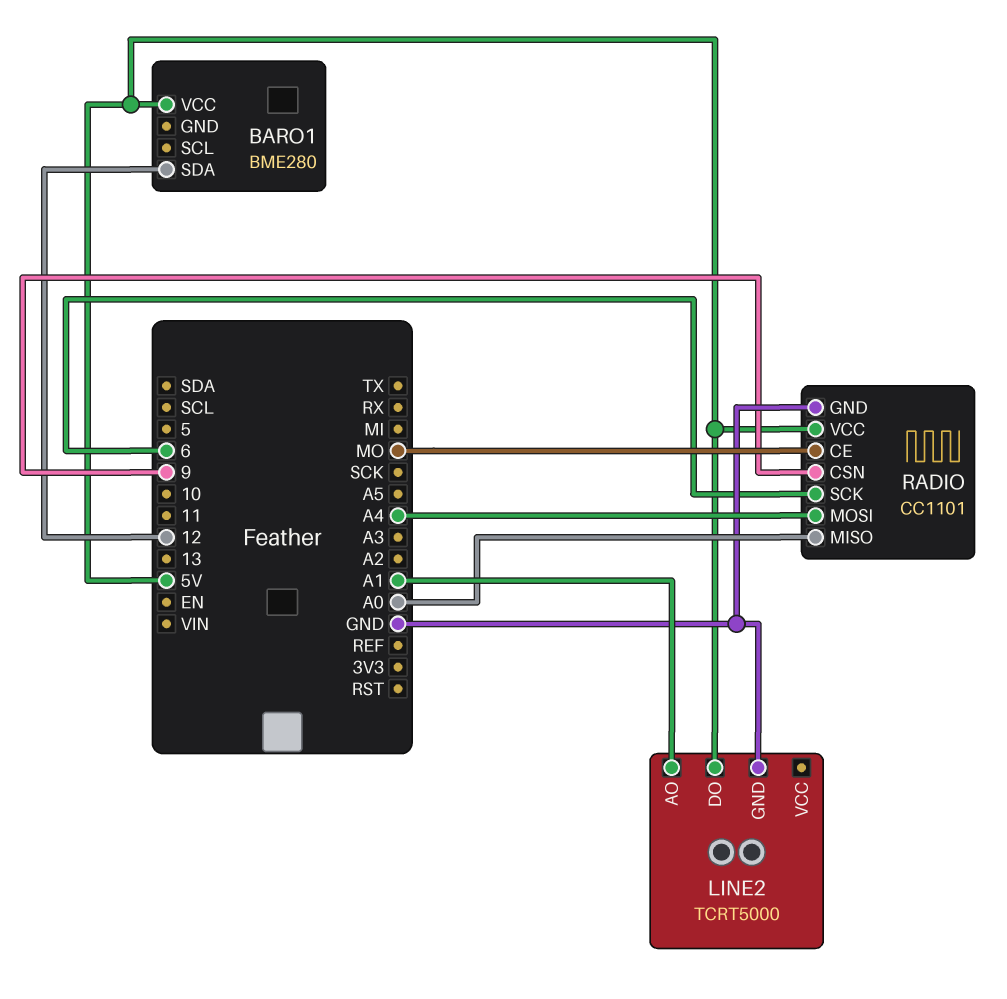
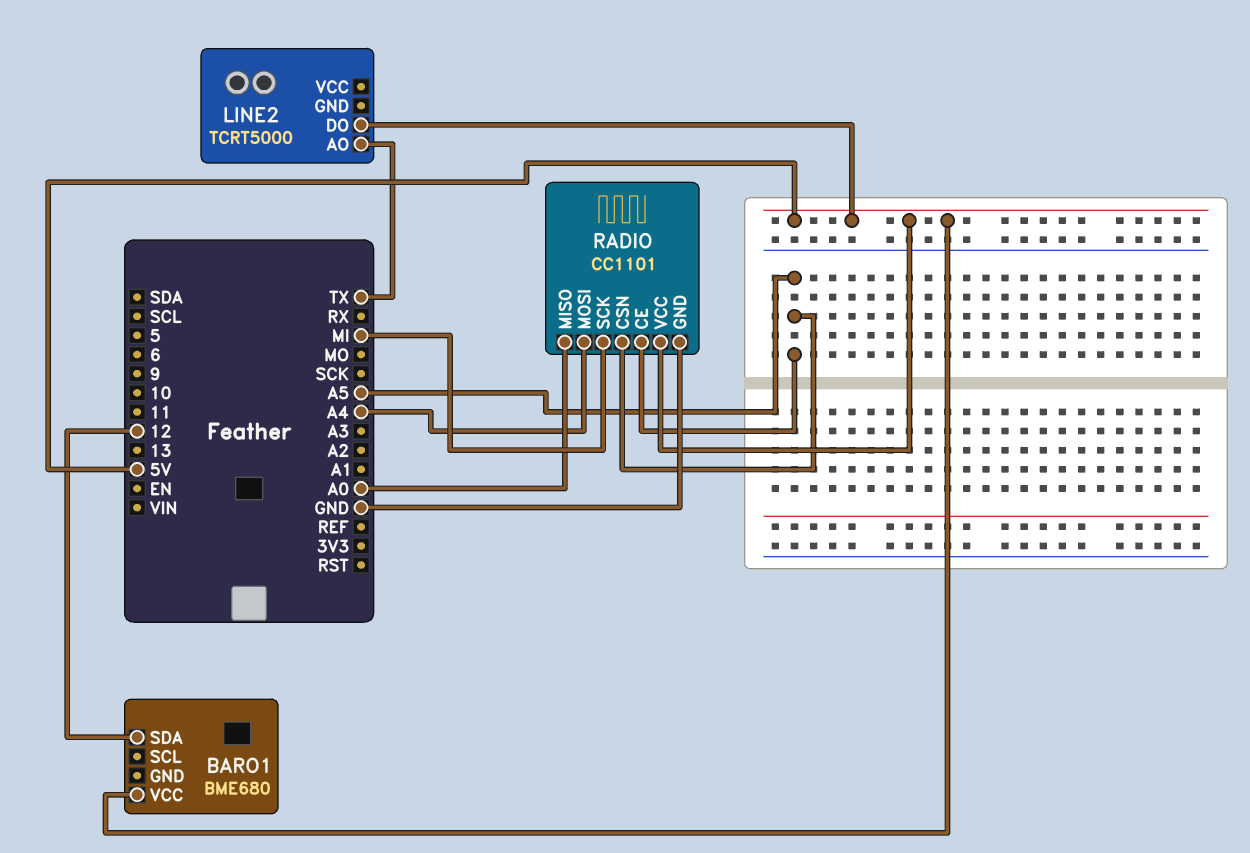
BARO1: BME280 -> BME680
LINE2 pin AO: A1 -> TX
LINE2 pin GND: GND -> none
RADIO pin CE: MO -> A5
RADIO pin CSN: 9 -> A5
RADIO pin SCK: 6 -> MI

